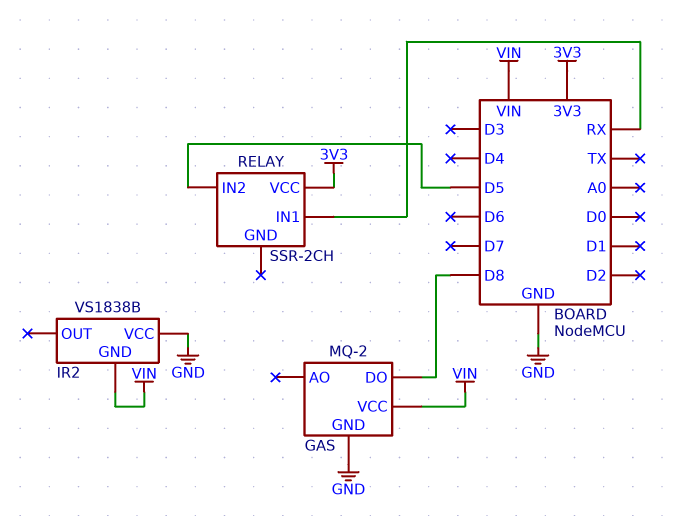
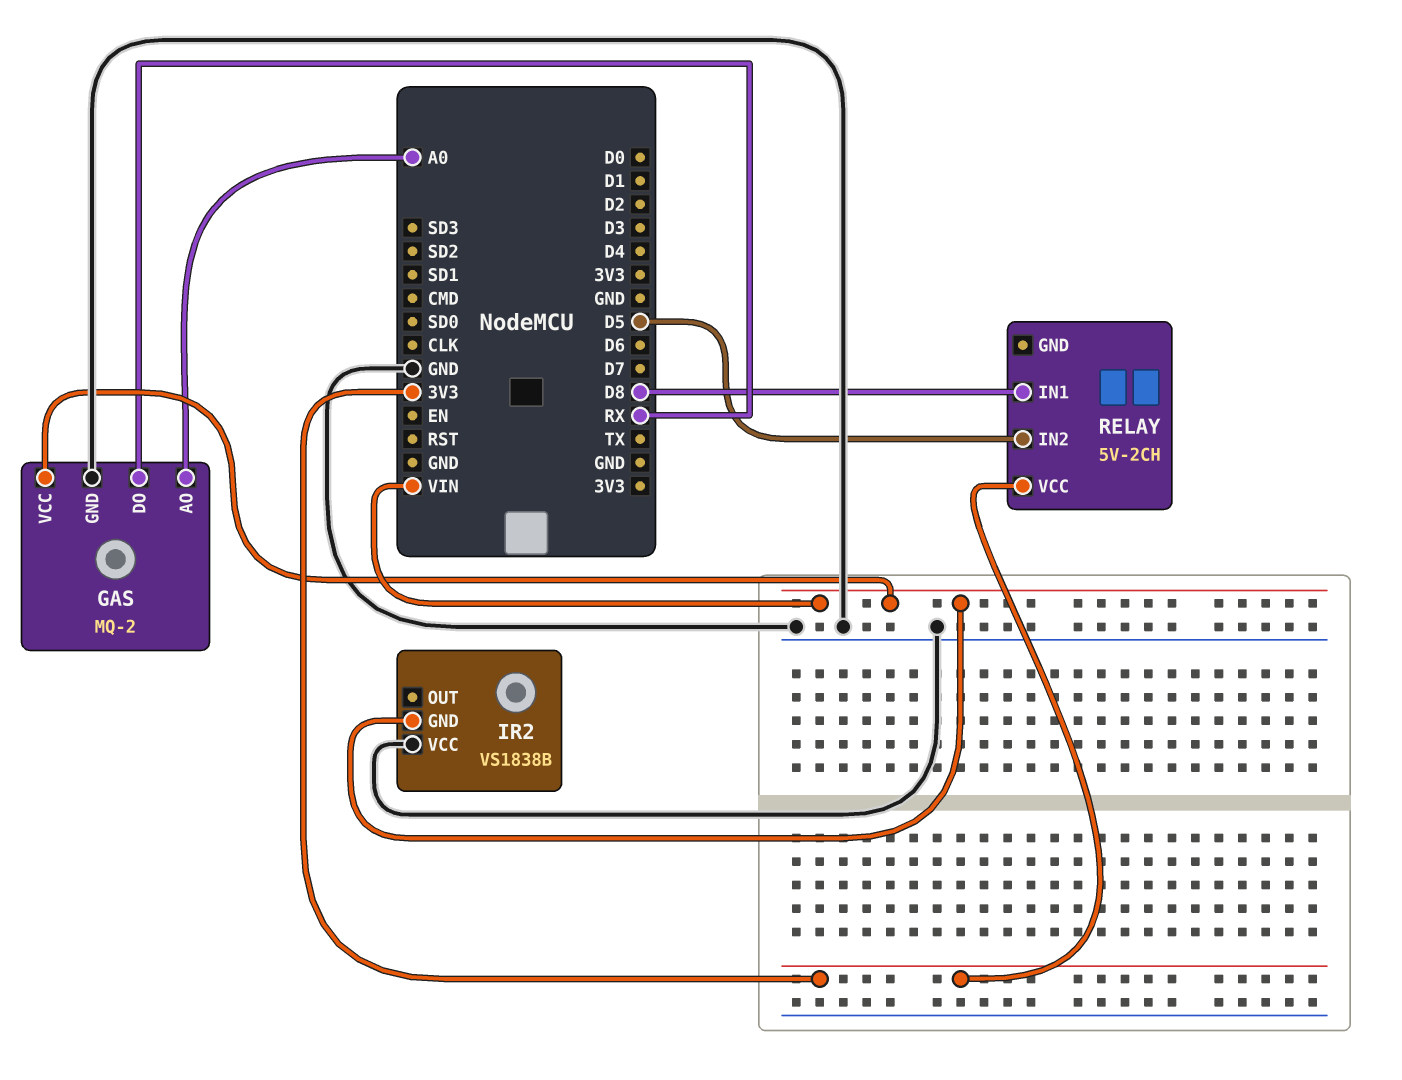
GAS pin AO: none -> A0
GAS pin DO: D8 -> RX
RELAY: SSR-2CH -> 5V-2CH
RELAY pin IN1: RX -> D8

